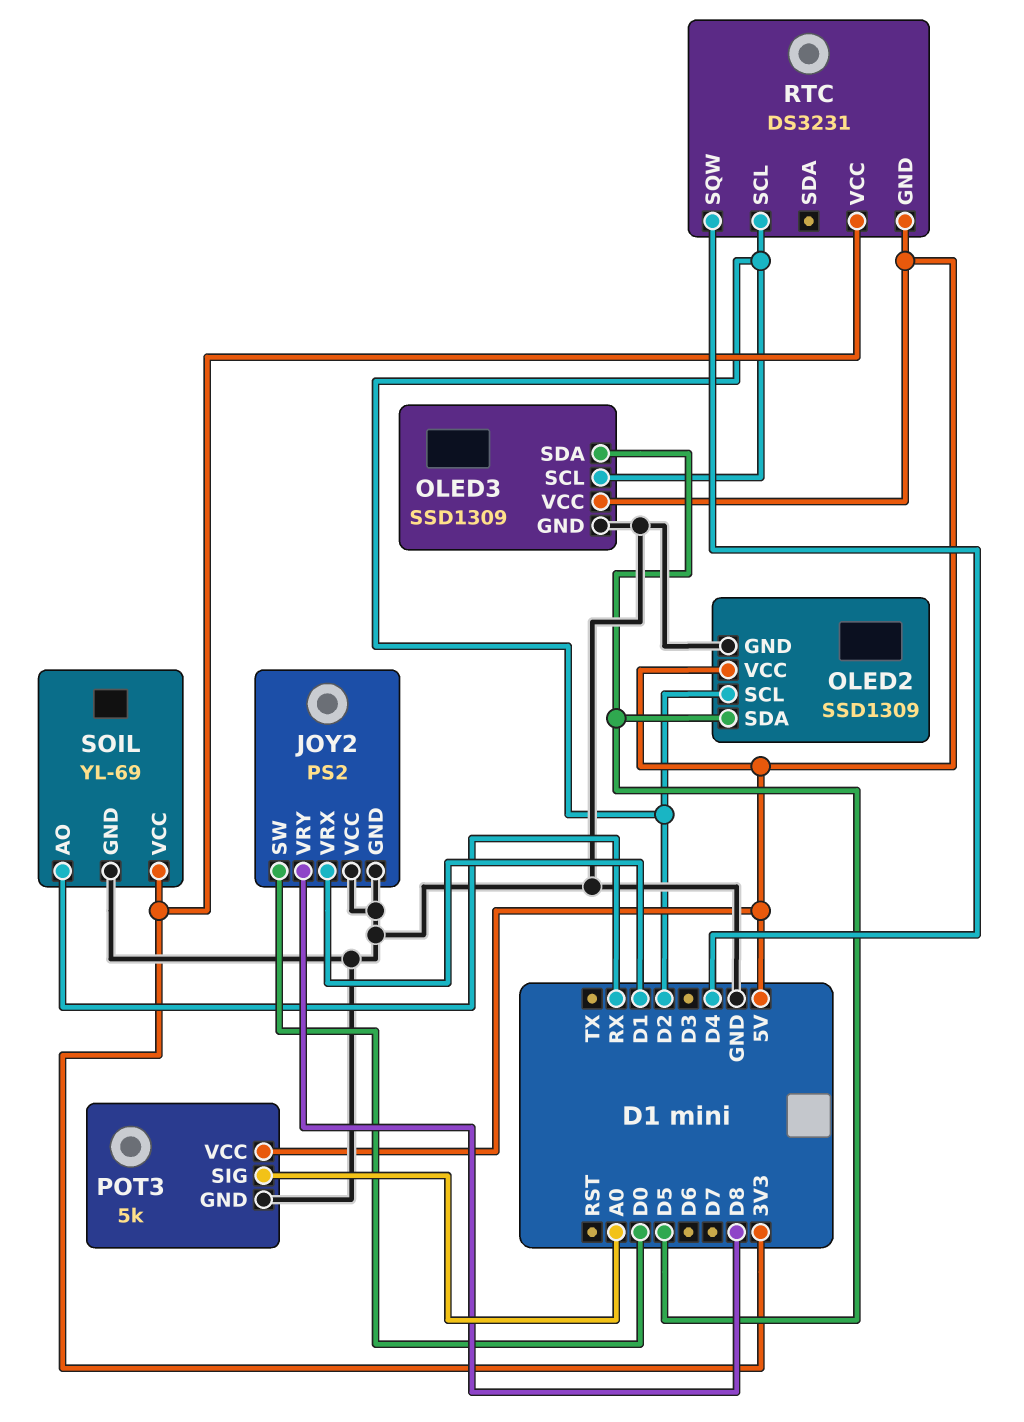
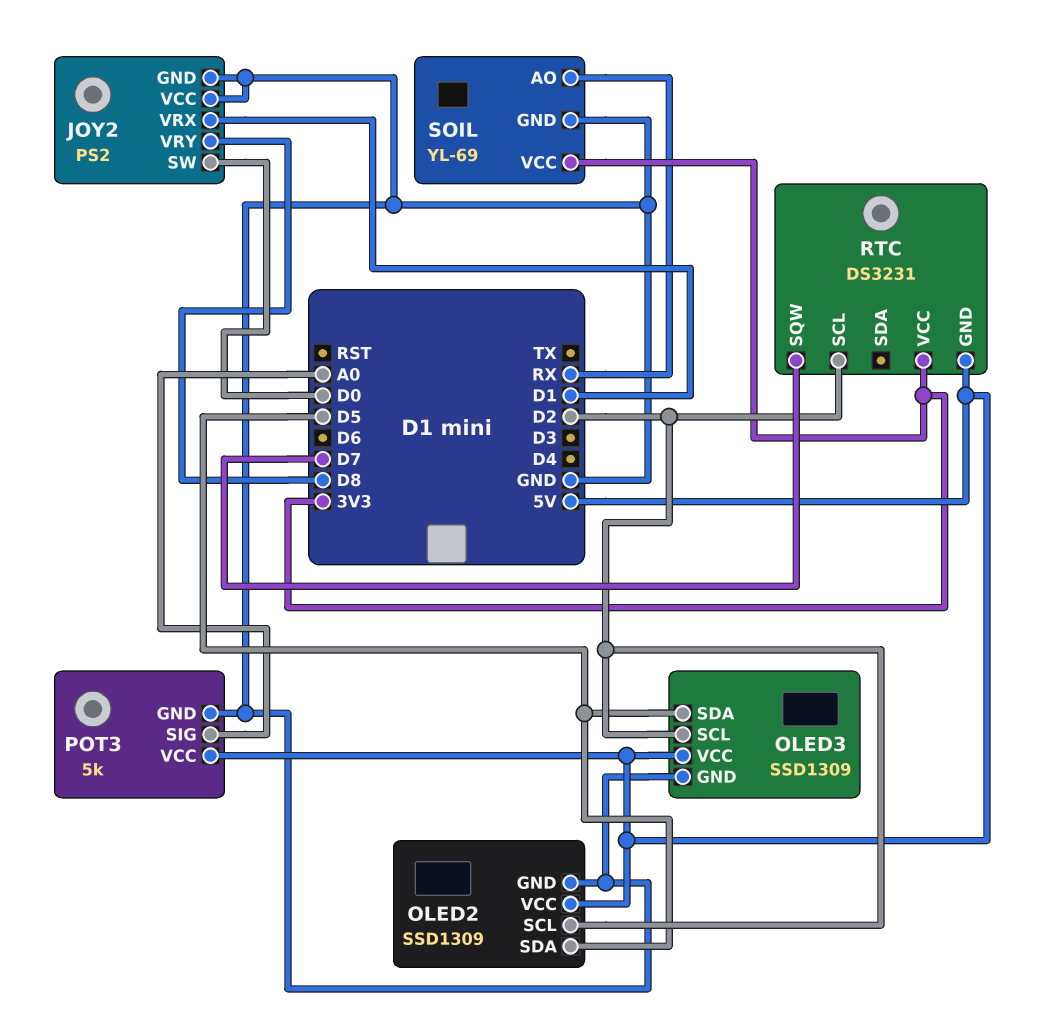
RTC pin SQW: D4 -> D7

